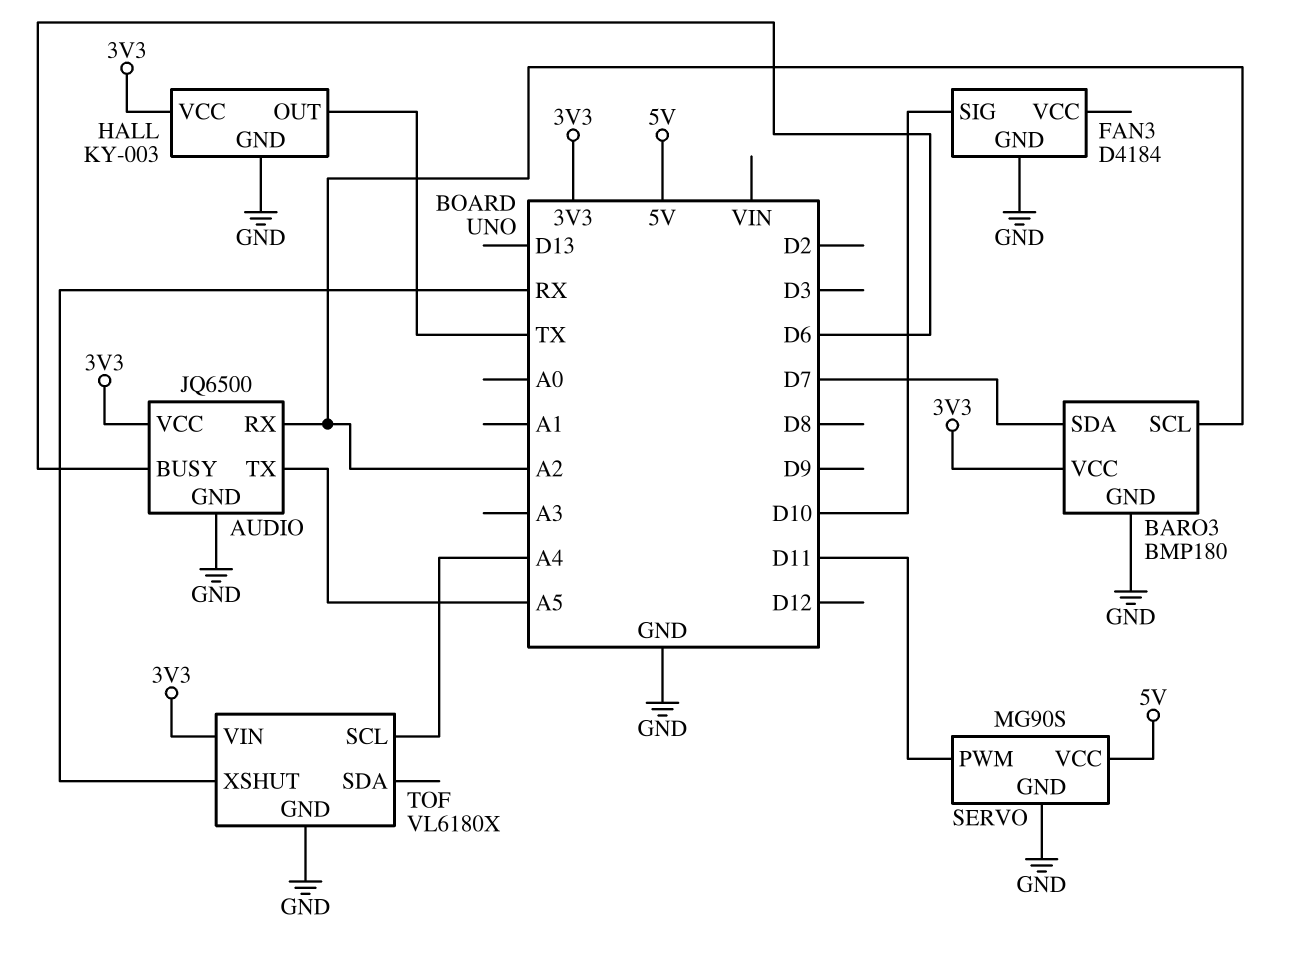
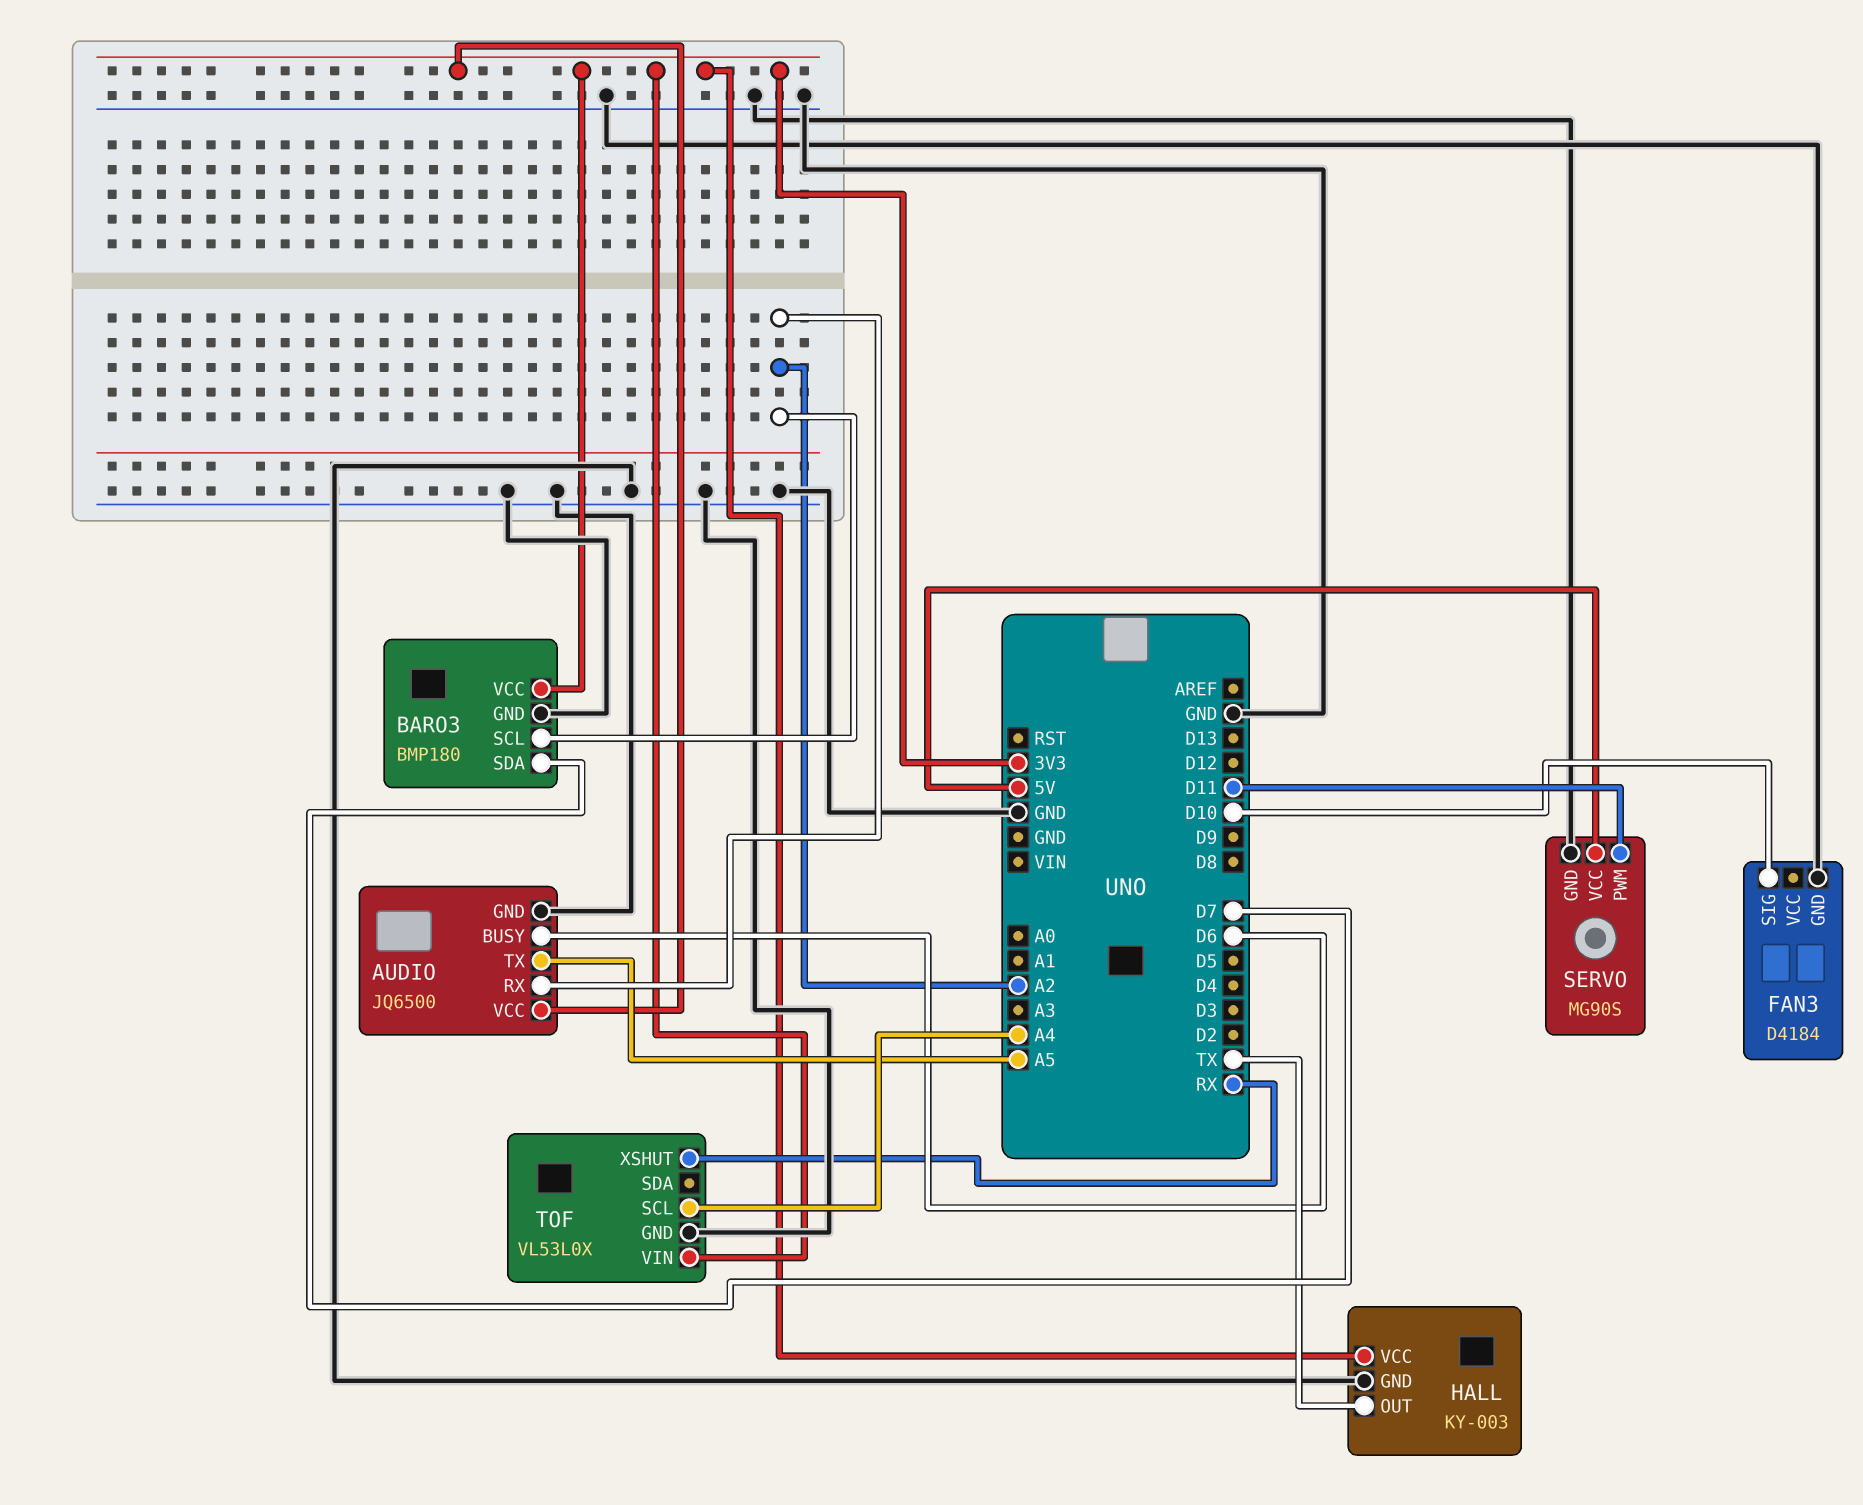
TOF: VL6180X -> VL53L0X

